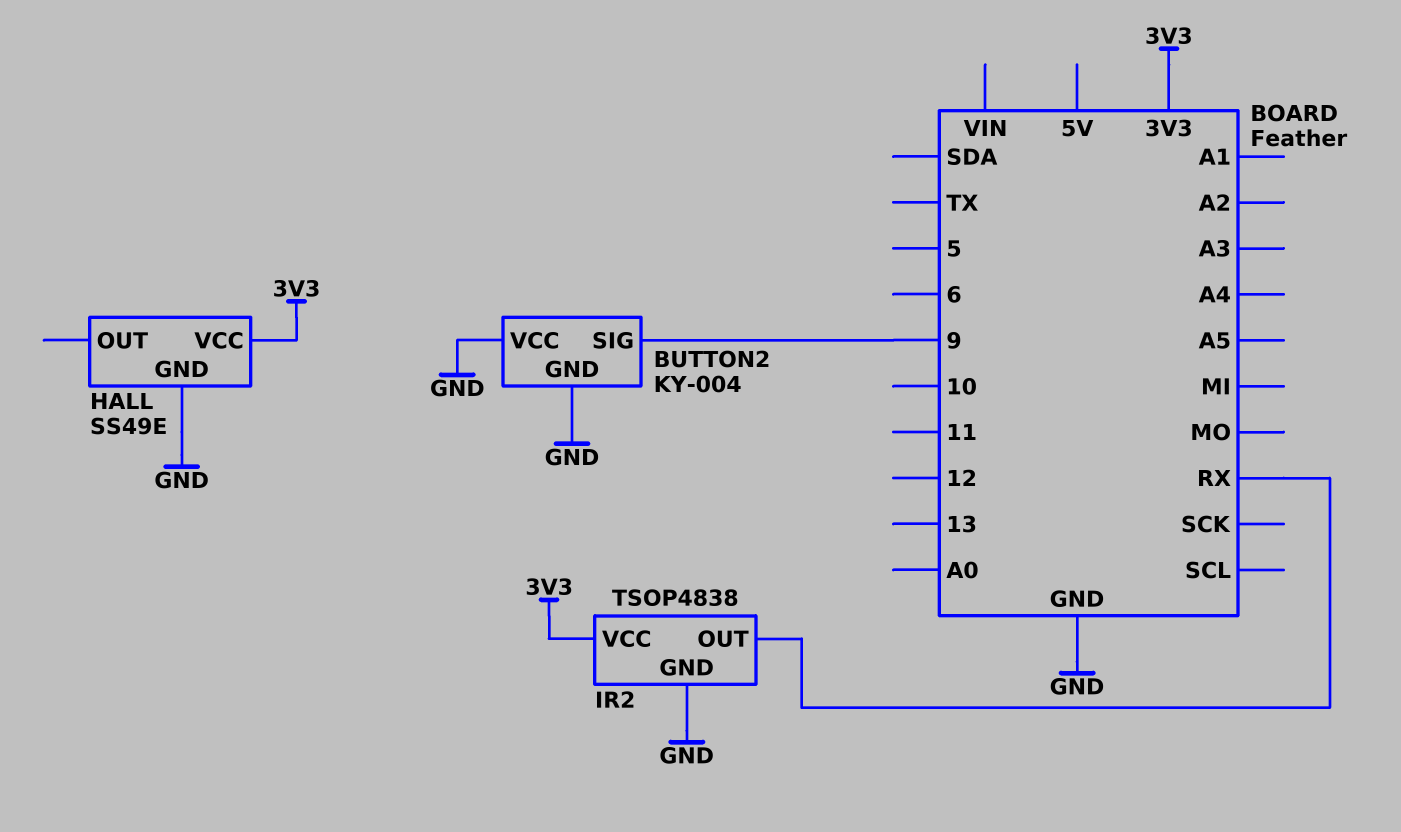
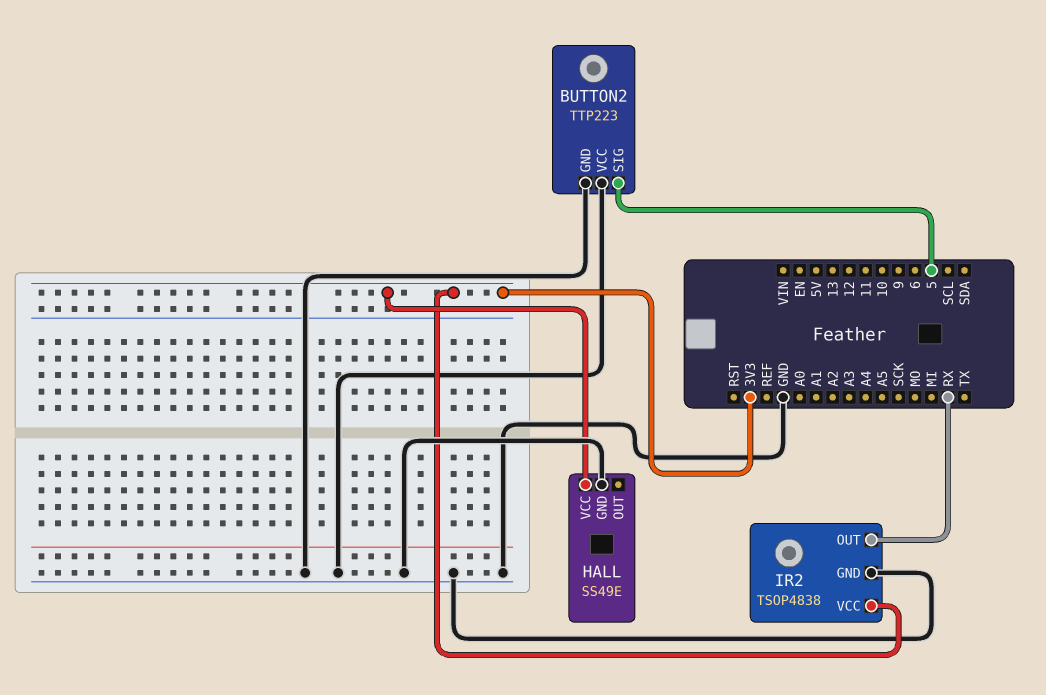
BUTTON2: KY-004 -> TTP223
BUTTON2 pin SIG: 9 -> 5

